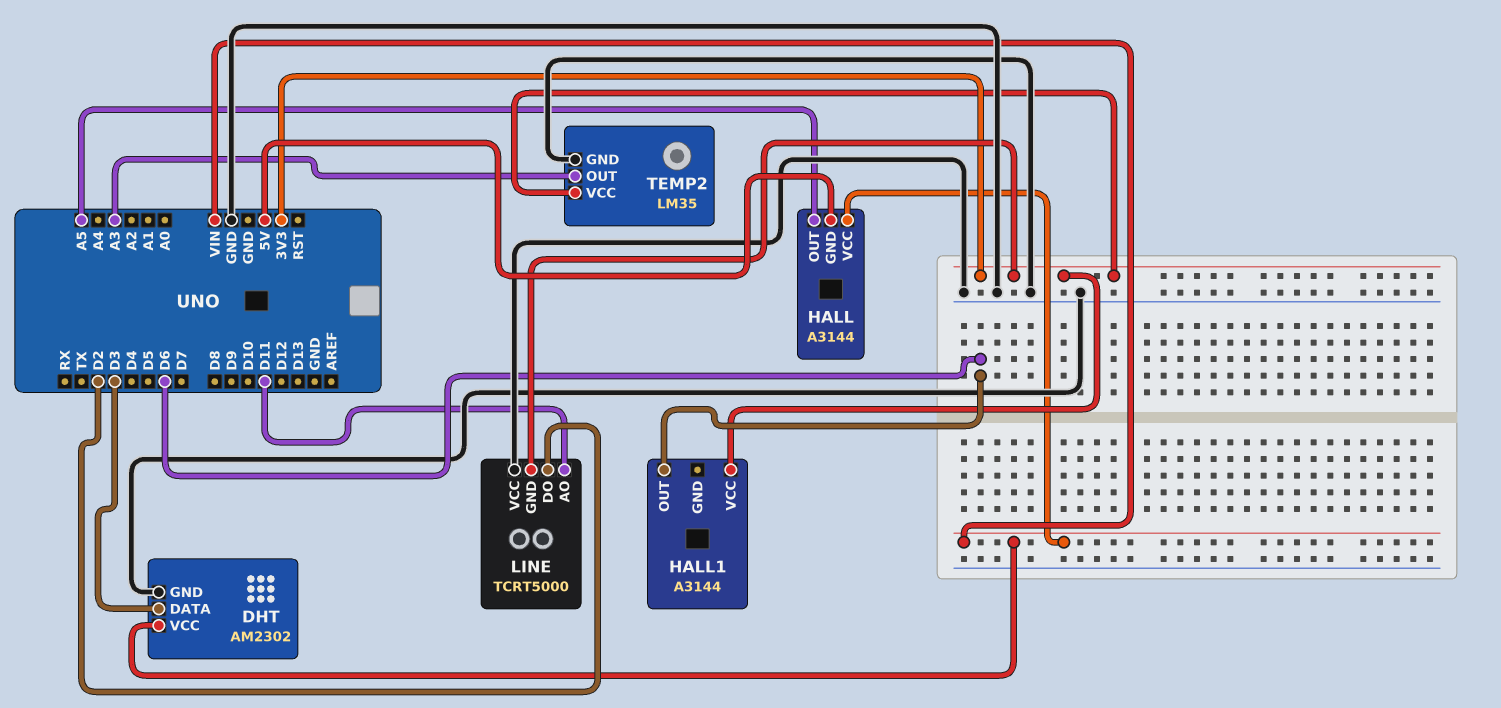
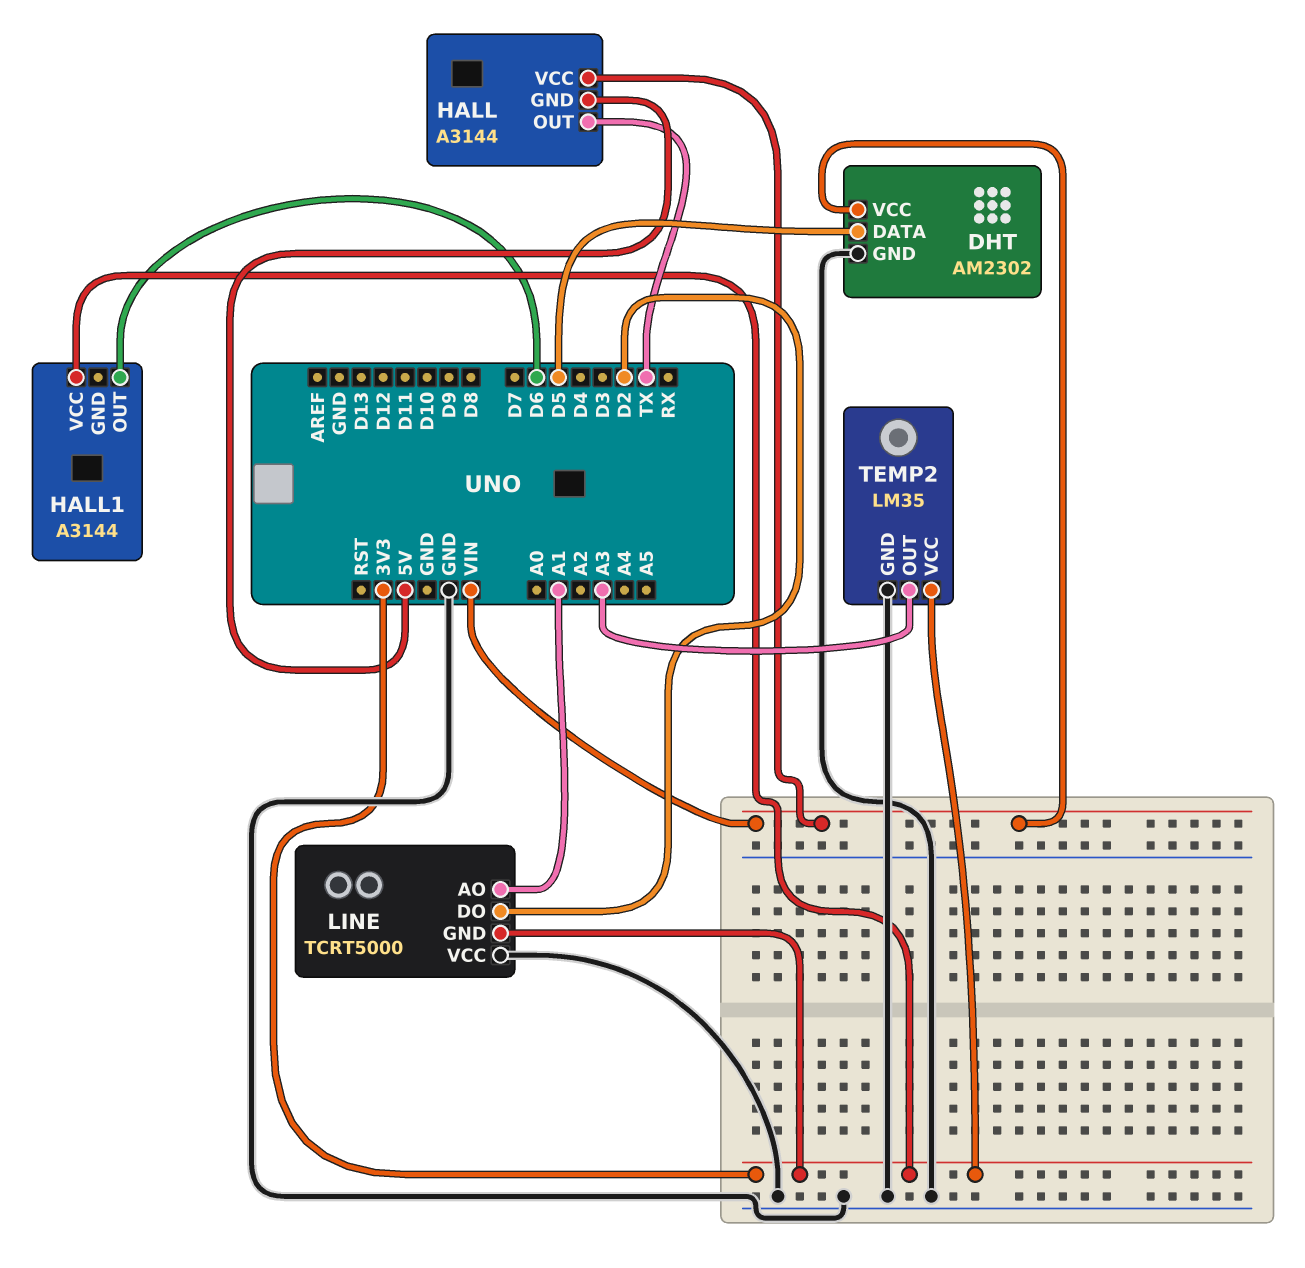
DHT pin DATA: D3 -> D5
HALL pin OUT: A5 -> TX
LINE pin AO: D11 -> A1

